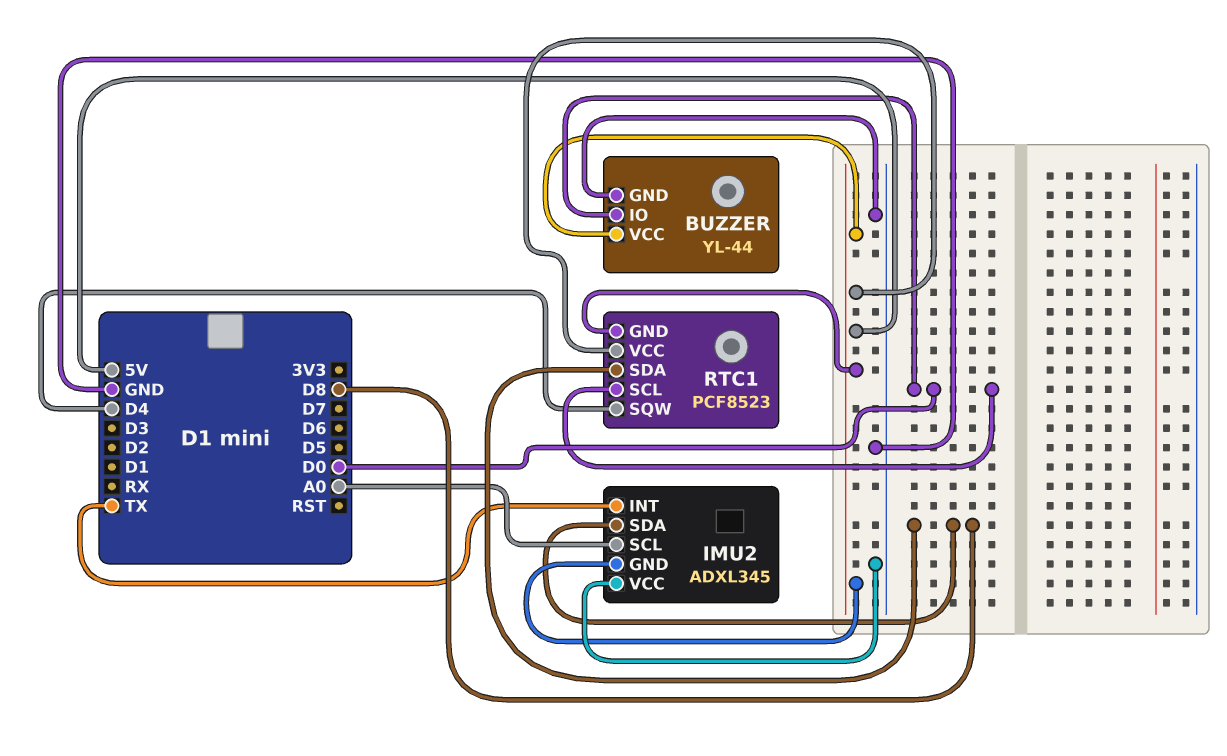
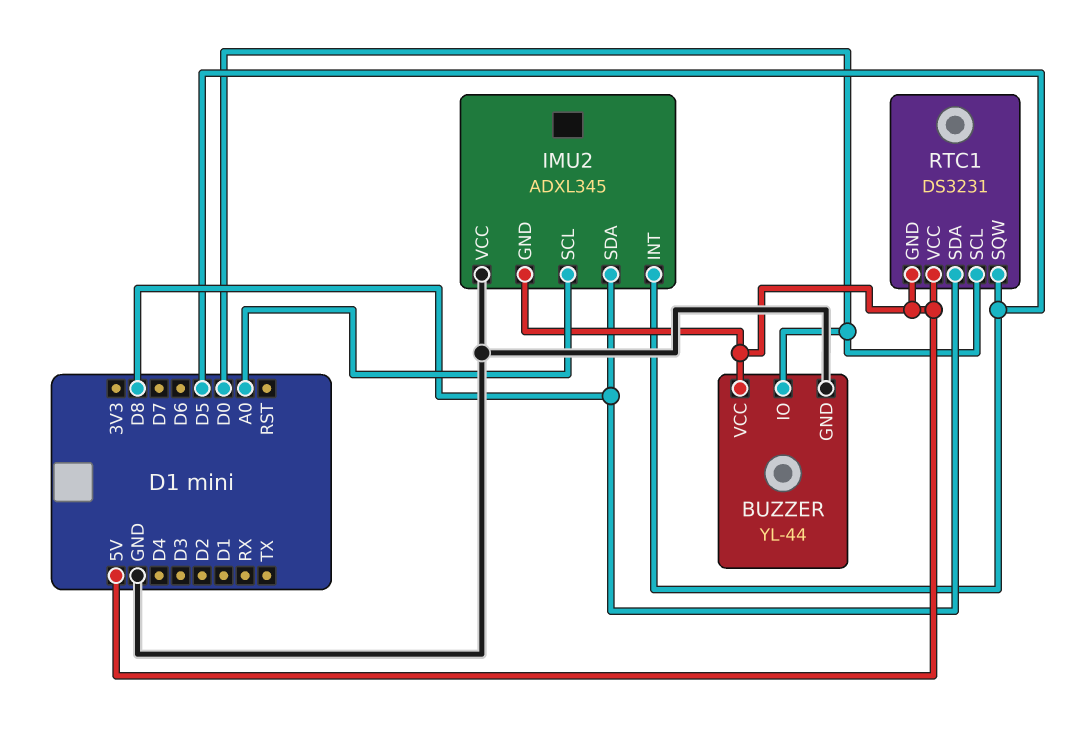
IMU2 pin INT: TX -> D5
RTC1: PCF8523 -> DS3231
RTC1 pin SQW: D4 -> D5

